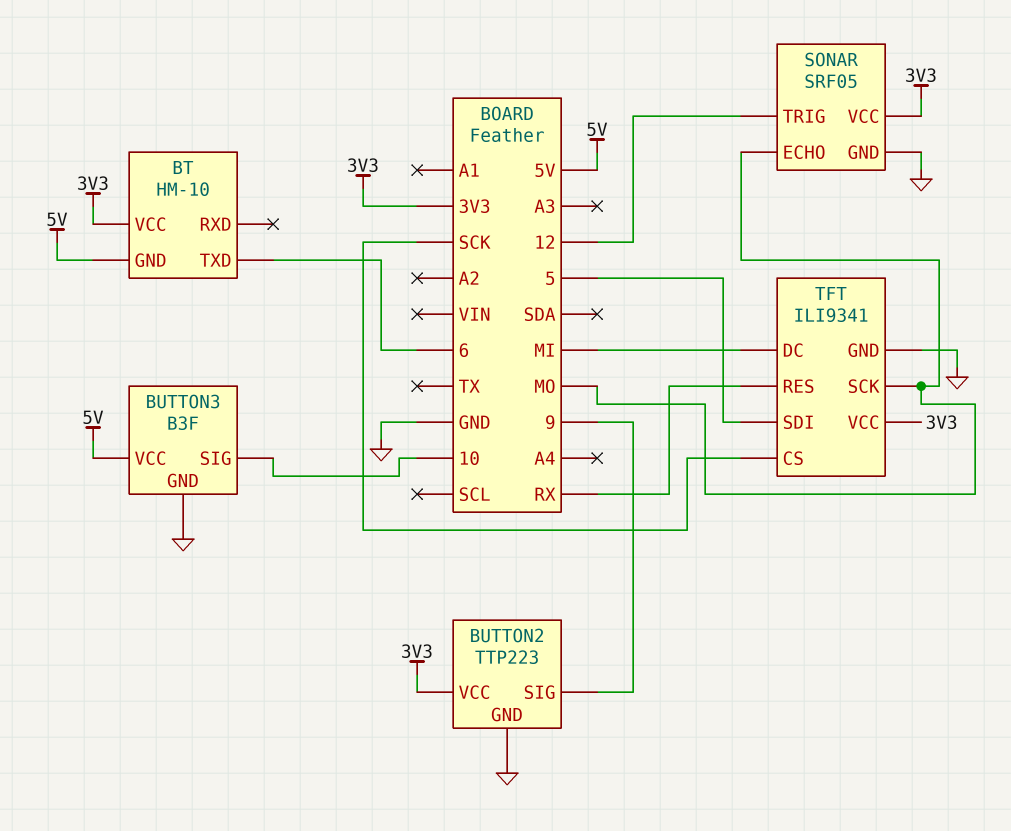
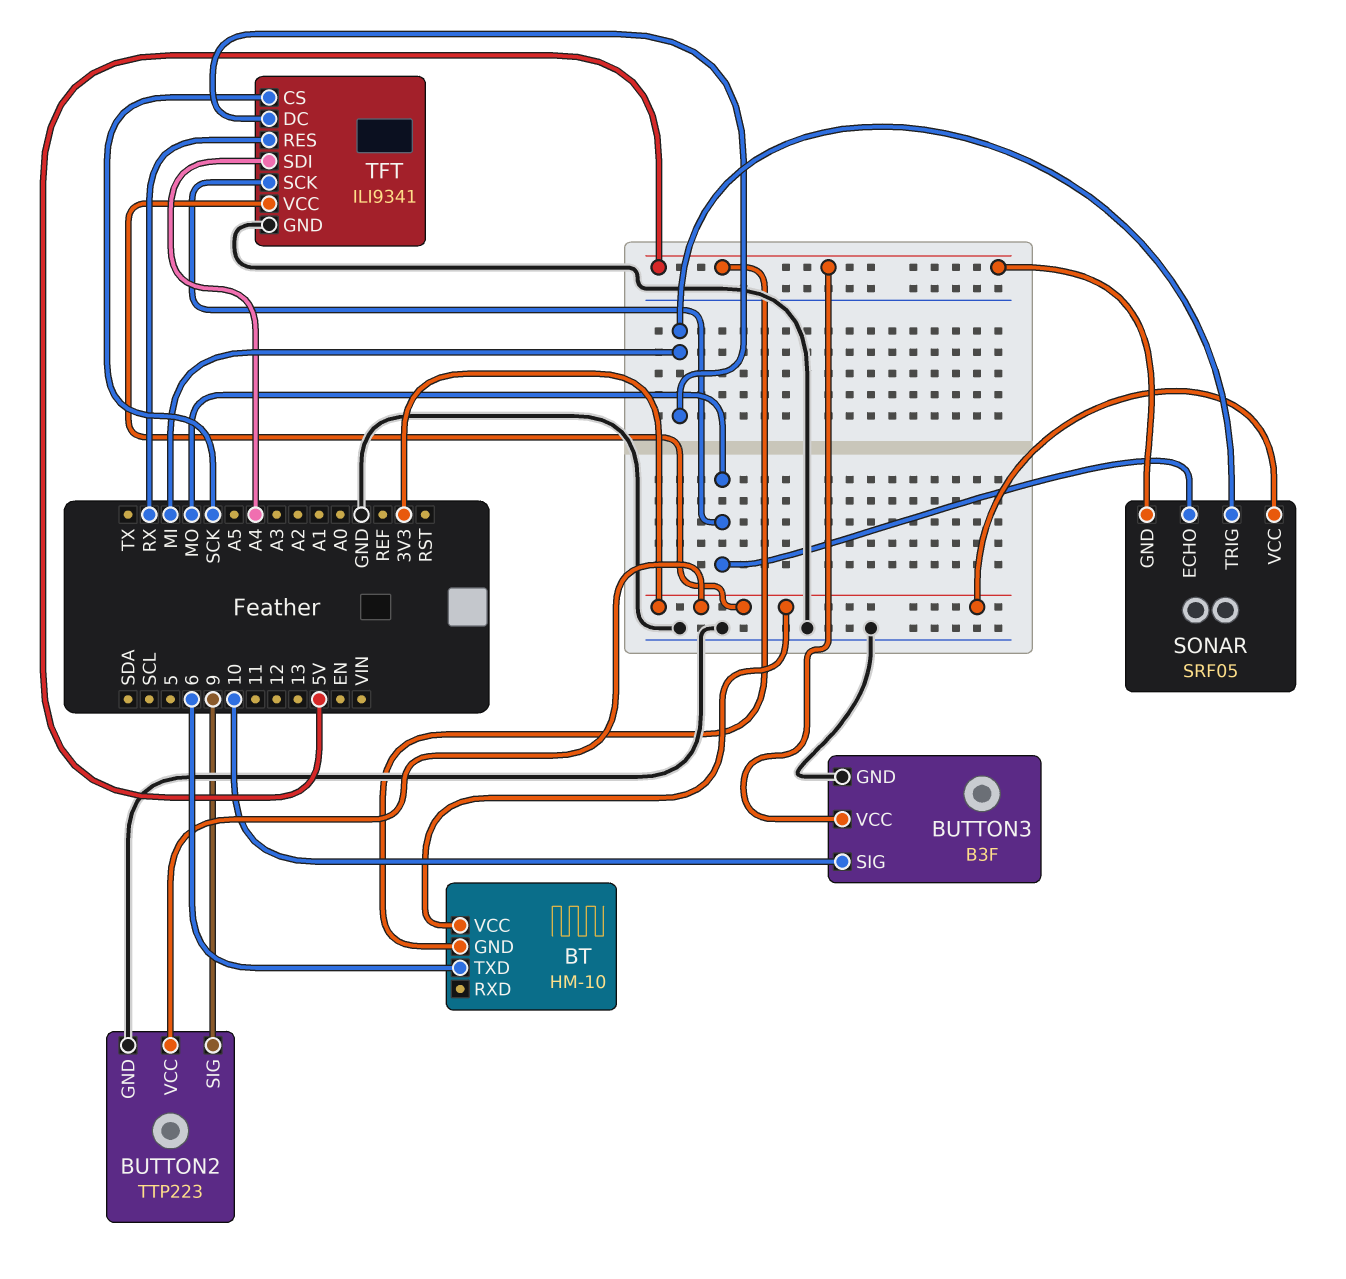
SONAR pin GND: GND -> 5V
SONAR pin TRIG: 12 -> MI
TFT pin SDI: 5 -> A4

